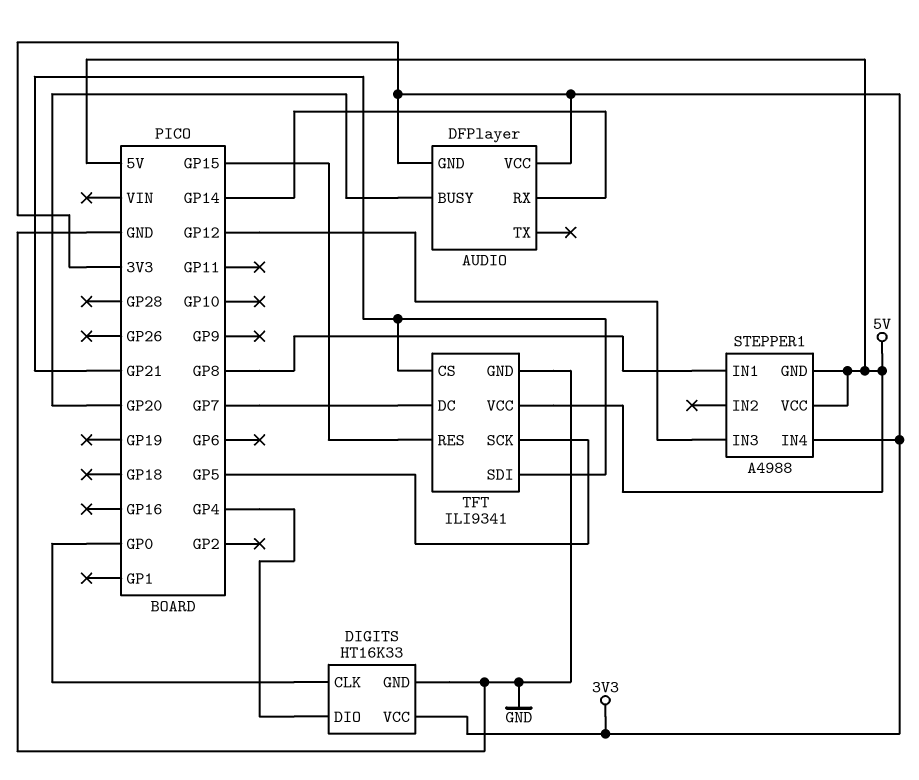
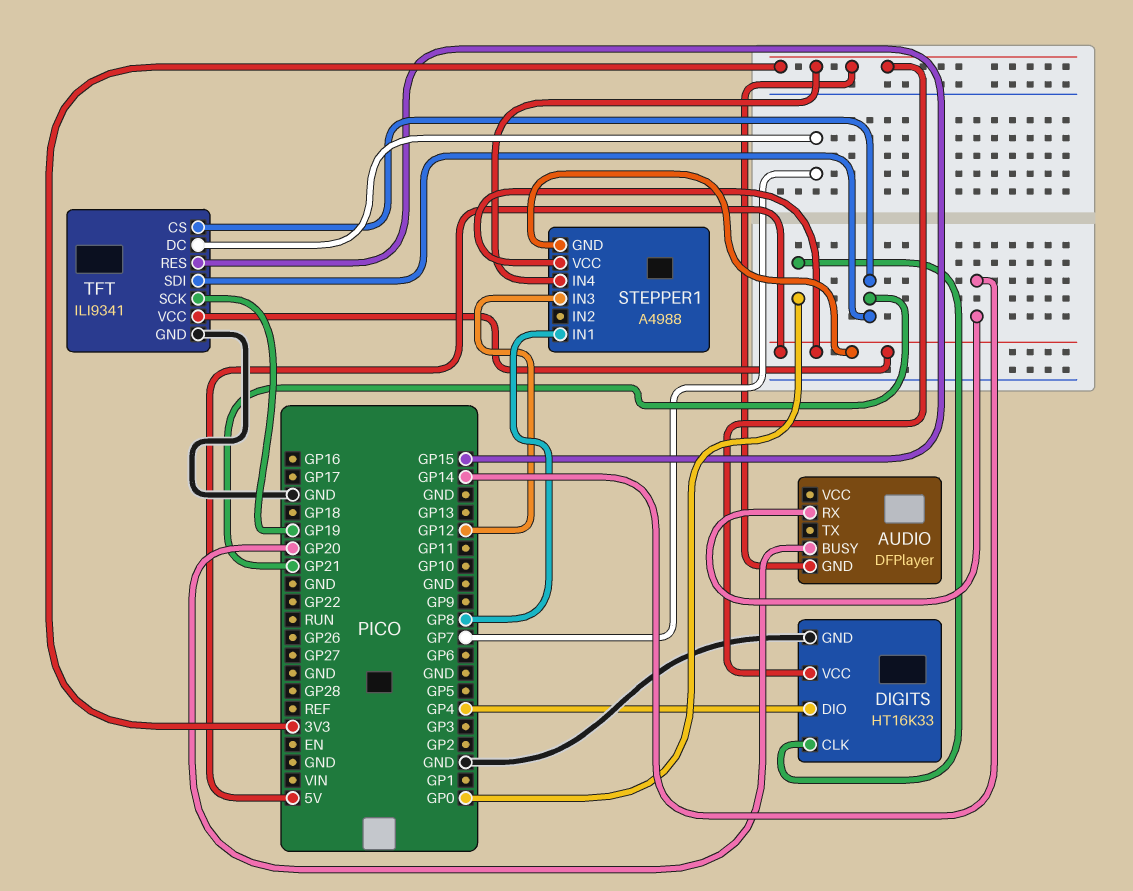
AUDIO pin VCC: 3V3 -> none
TFT pin SCK: GP5 -> GP19

